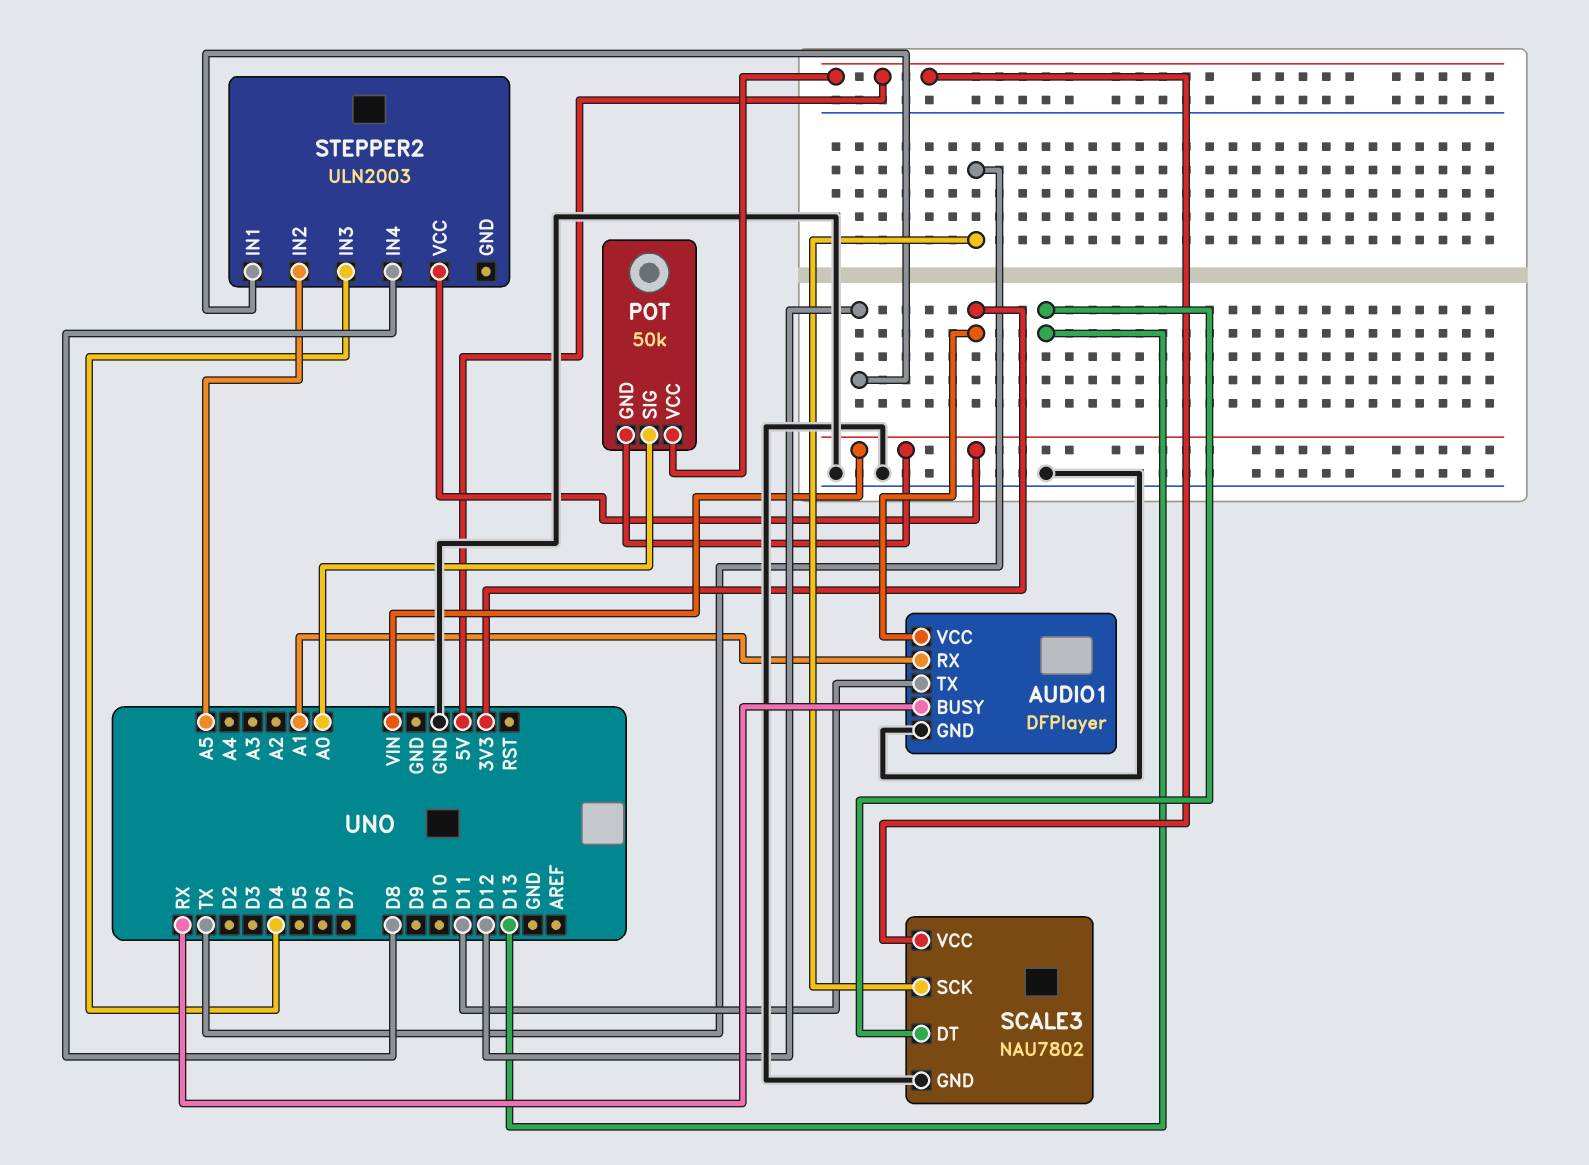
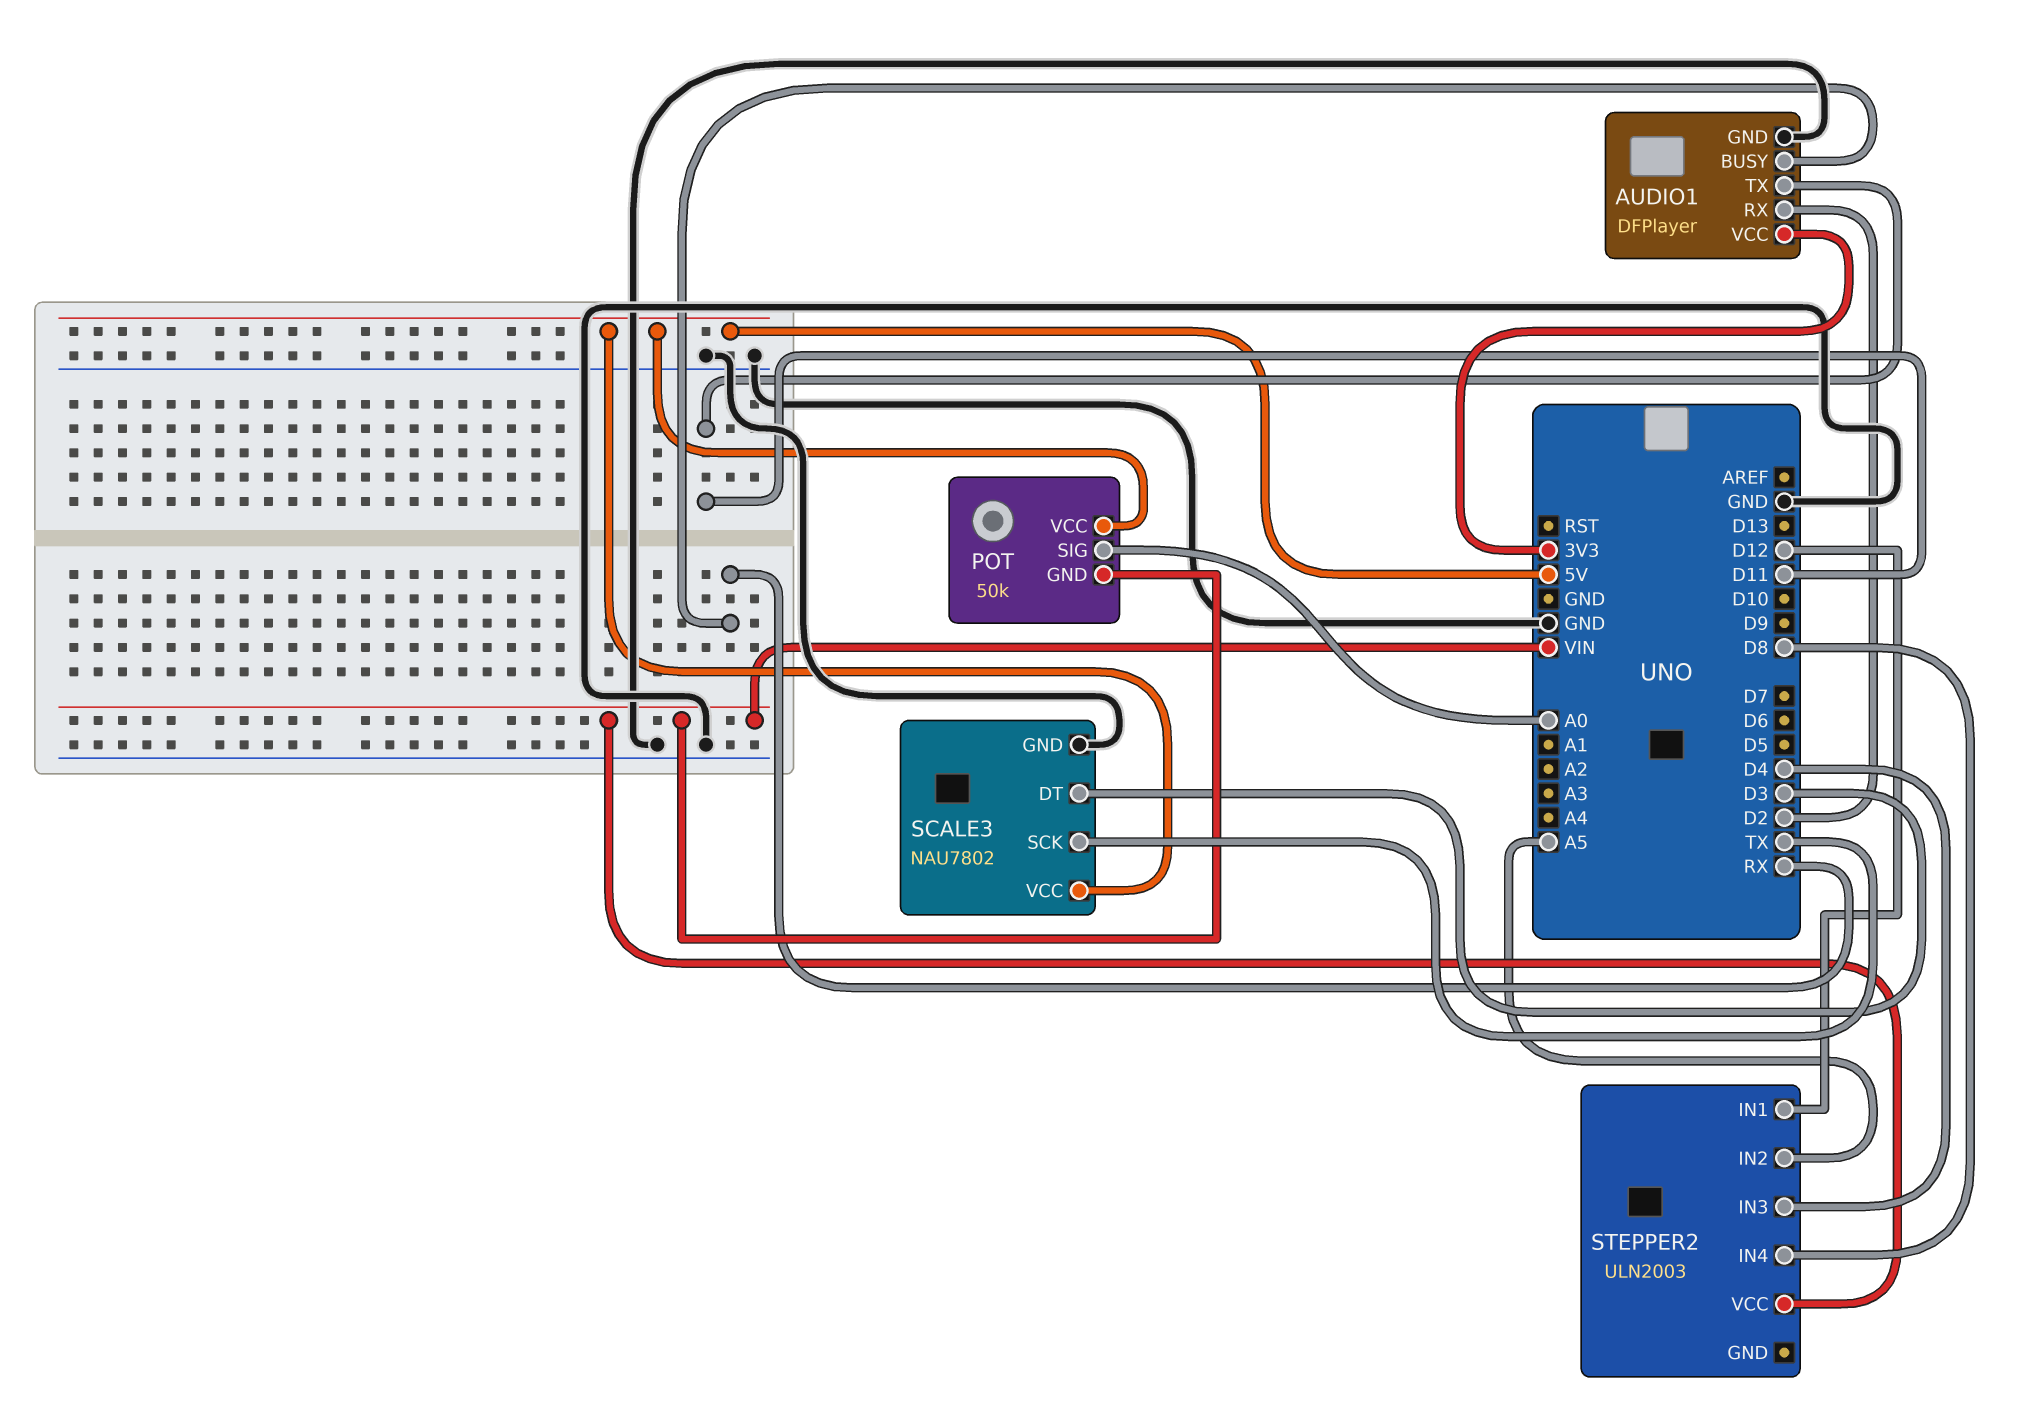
AUDIO1 pin RX: A1 -> D2
SCALE3 pin DT: D13 -> D3

